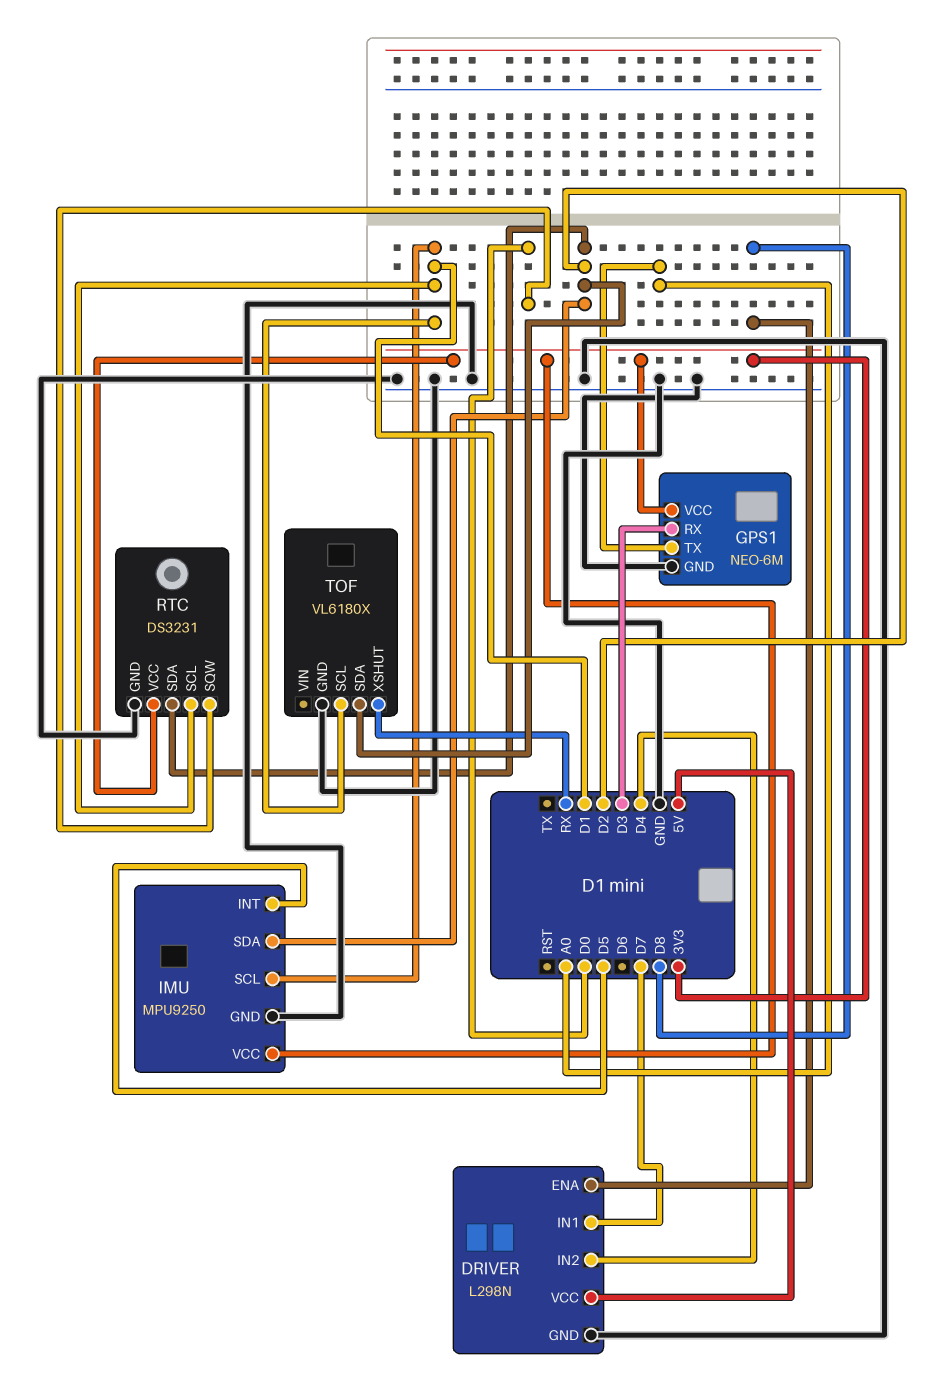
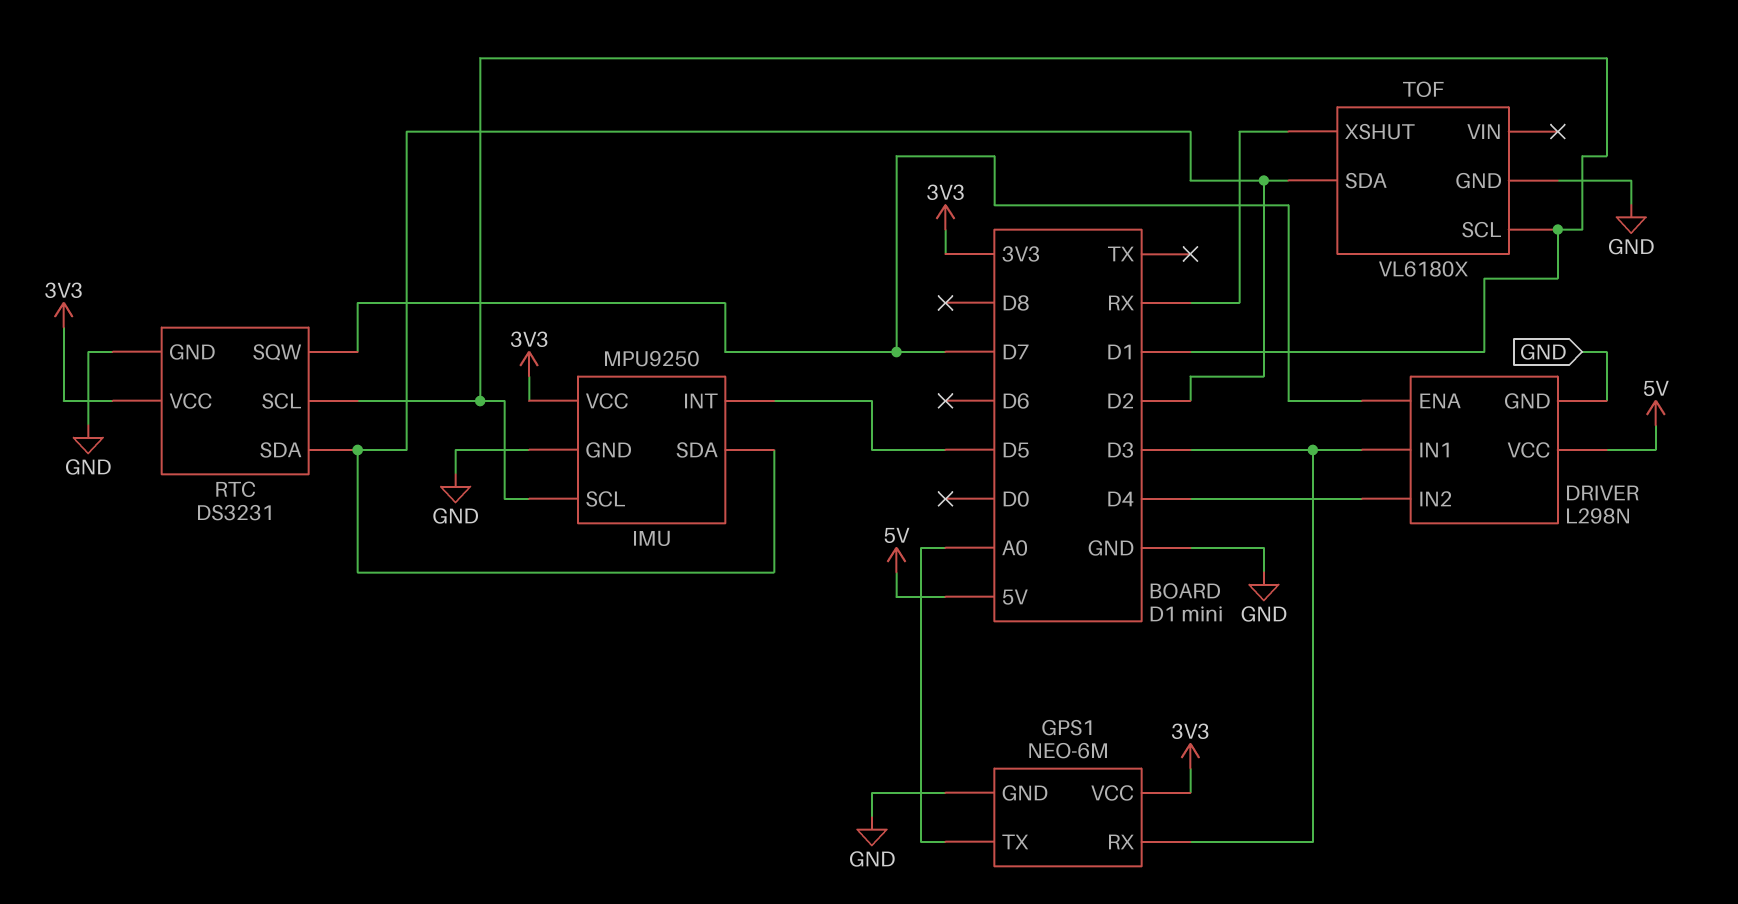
DRIVER pin ENA: D8 -> D7
DRIVER pin IN1: D7 -> D3
RTC pin SQW: D0 -> D7

